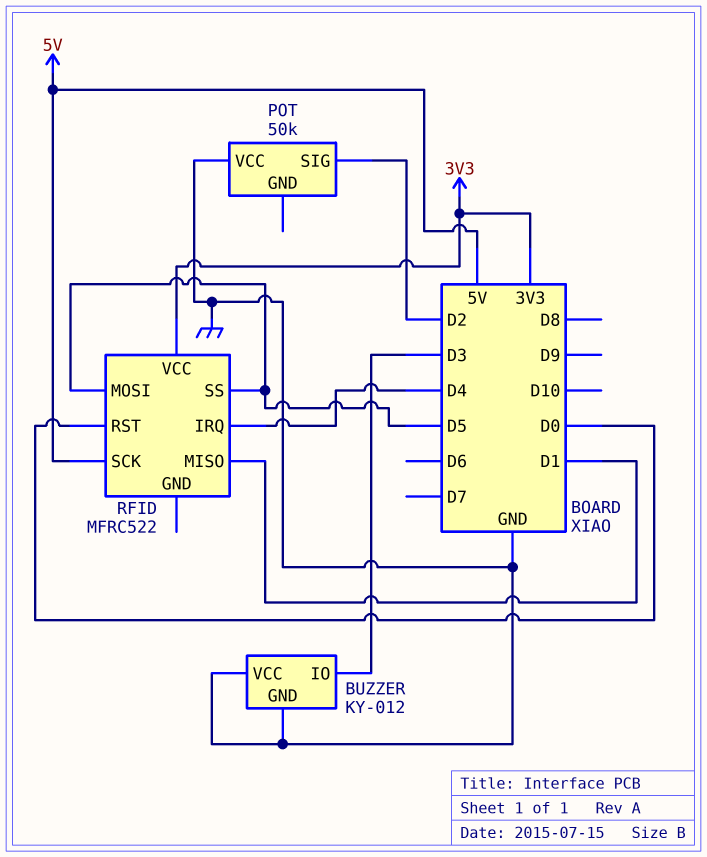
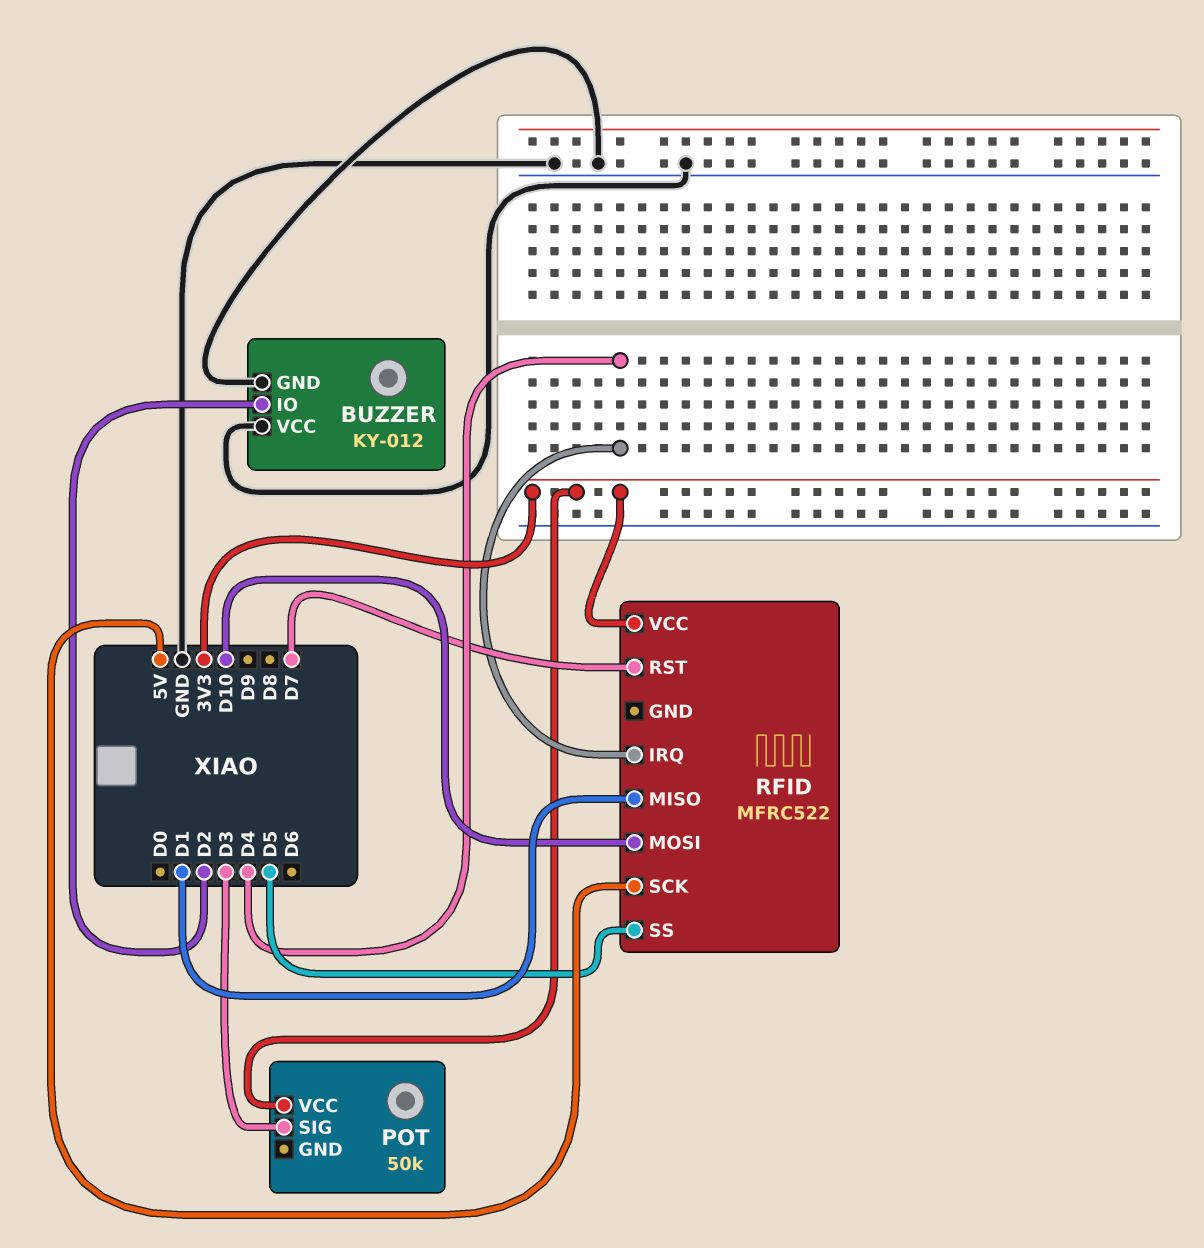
BUZZER pin IO: D3 -> D2
POT pin SIG: D2 -> D3
POT pin VCC: GND -> 3V3
RFID pin MOSI: D5 -> D10
RFID pin RST: D0 -> D7

